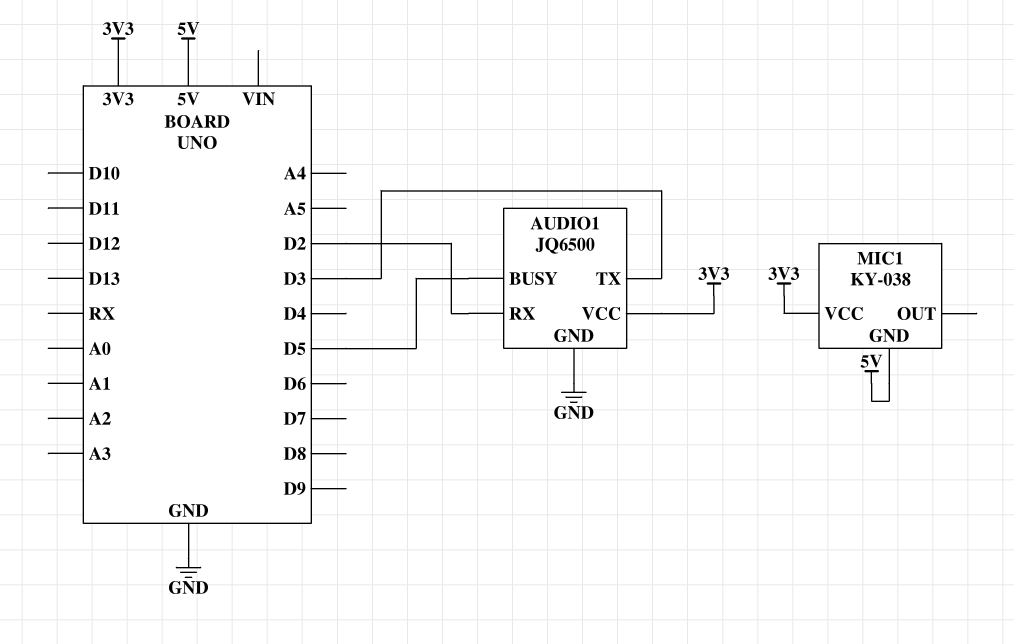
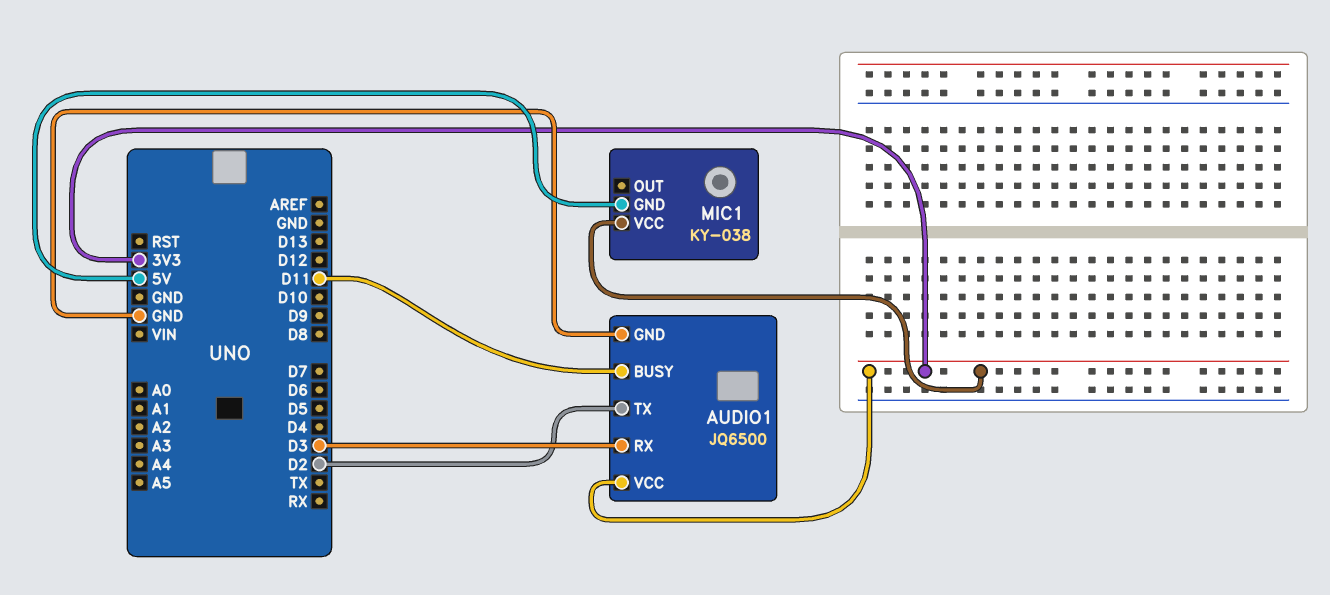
AUDIO1 pin BUSY: D5 -> D11
AUDIO1 pin RX: D2 -> D3
AUDIO1 pin TX: D3 -> D2

